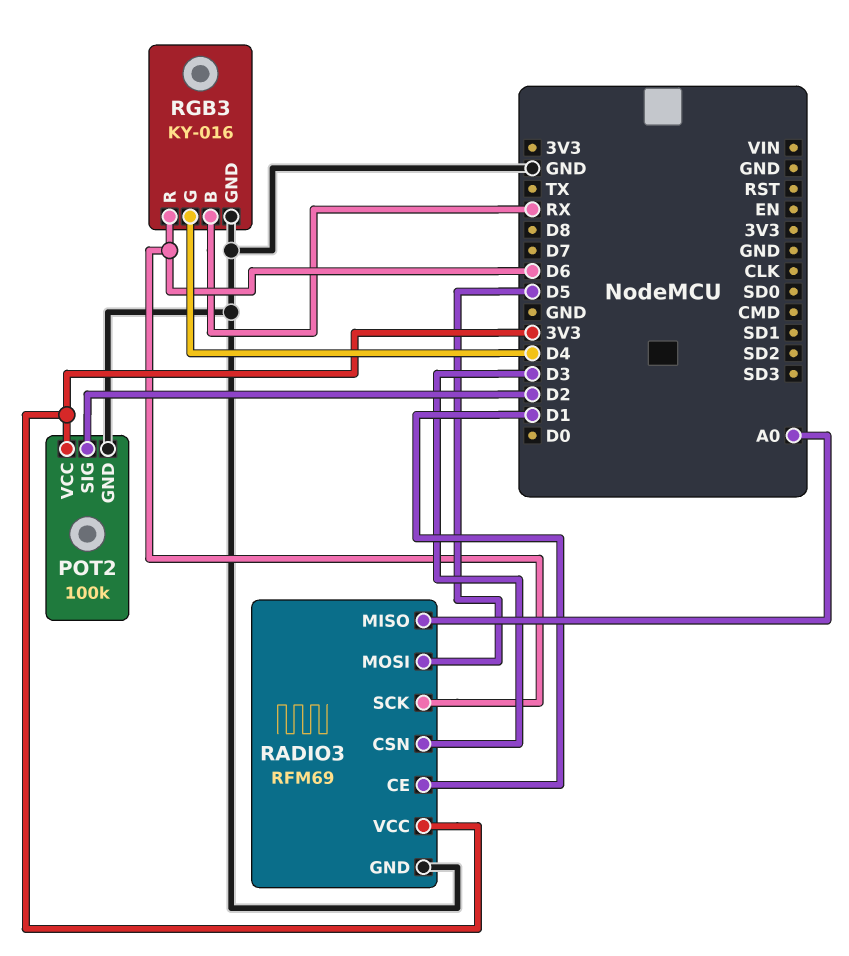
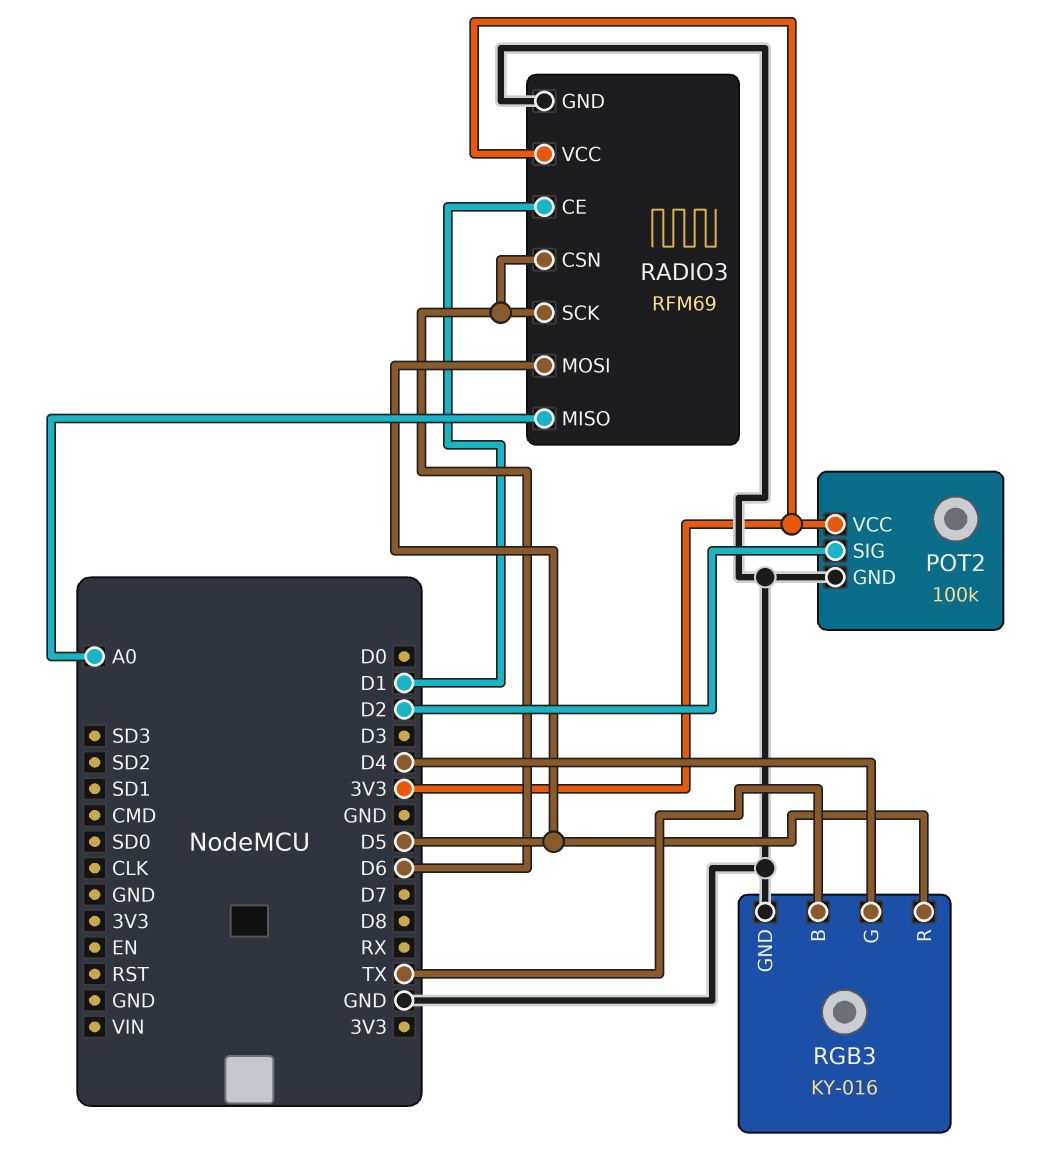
RADIO3 pin CSN: D3 -> D6
RGB3 pin B: RX -> TX
RGB3 pin R: D6 -> D5

